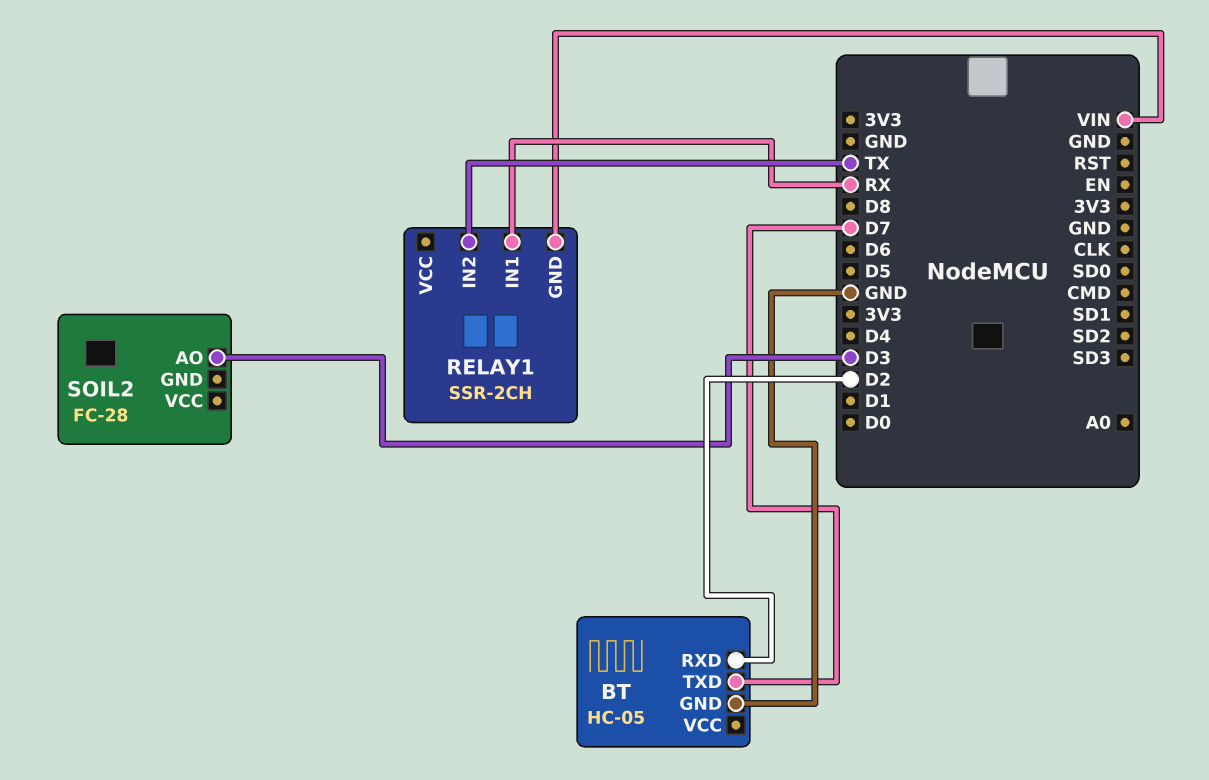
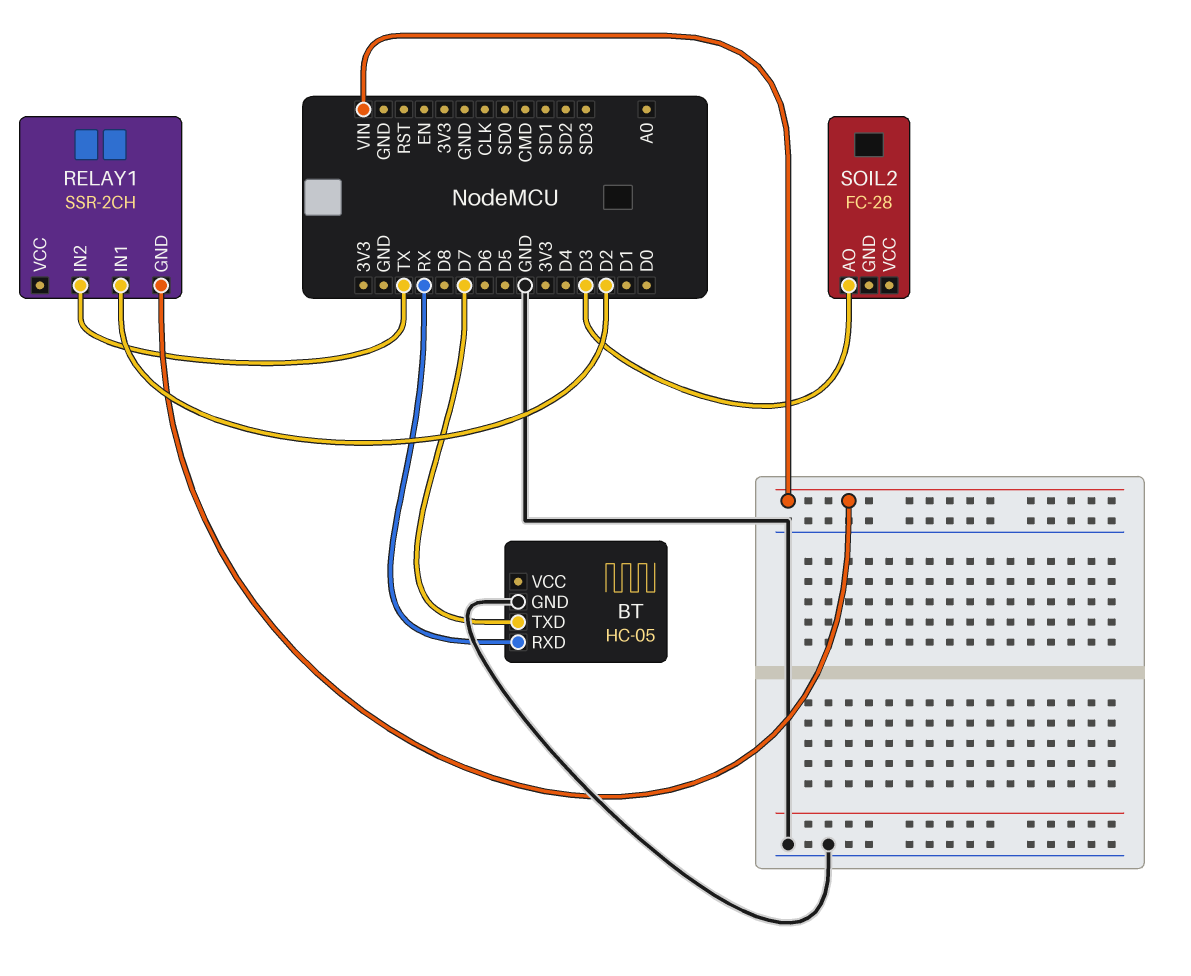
BT pin RXD: D2 -> RX
RELAY1 pin IN1: RX -> D2

